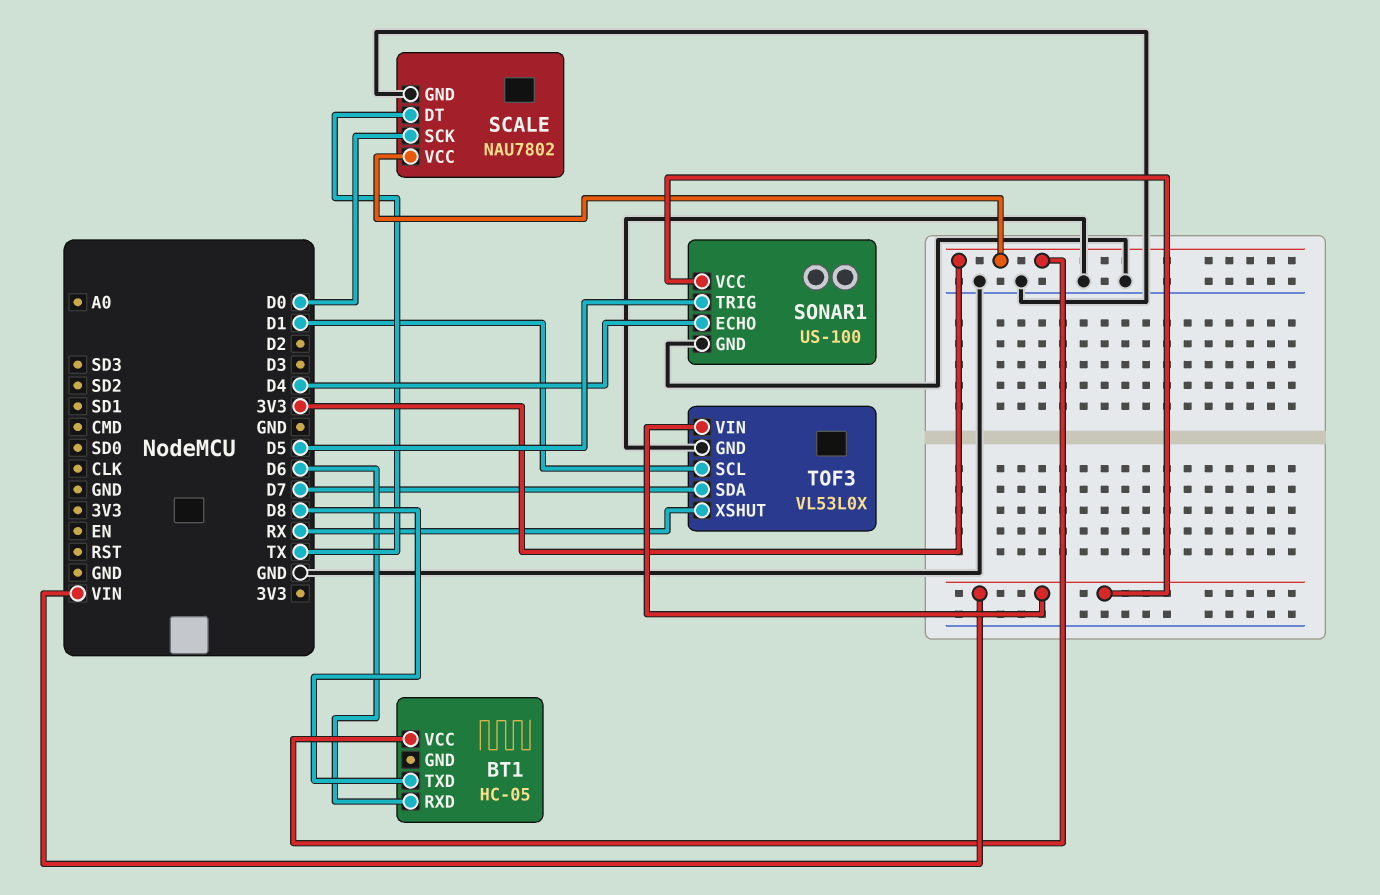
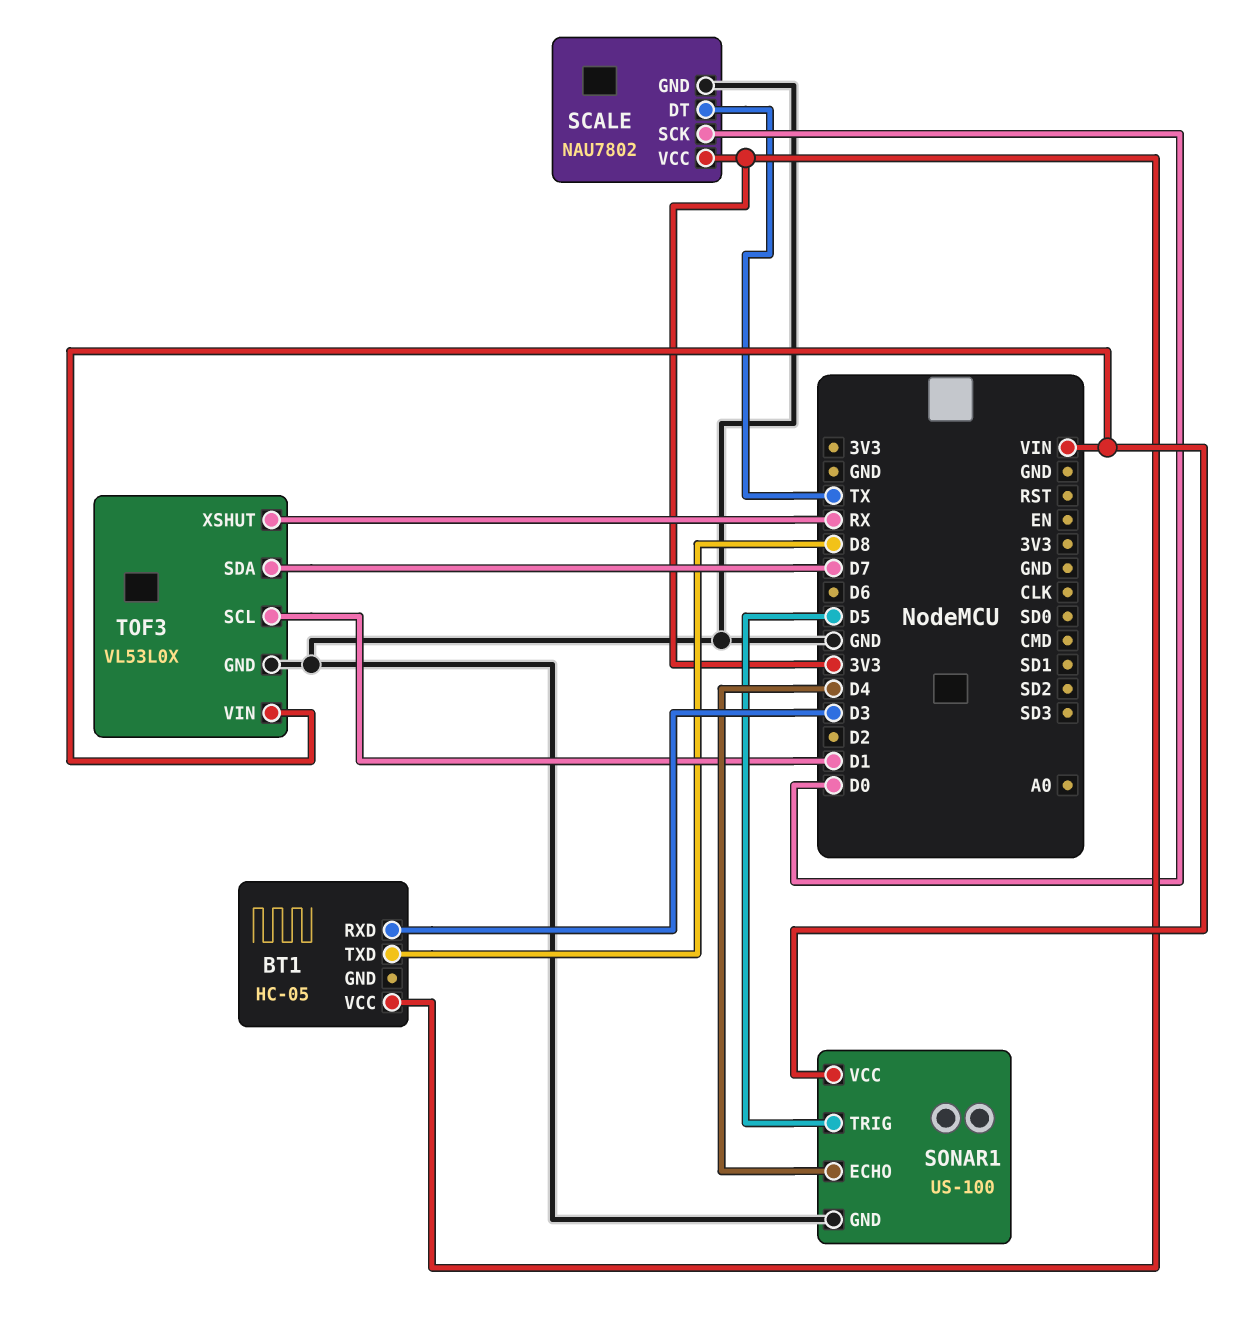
BT1 pin RXD: D6 -> D3

